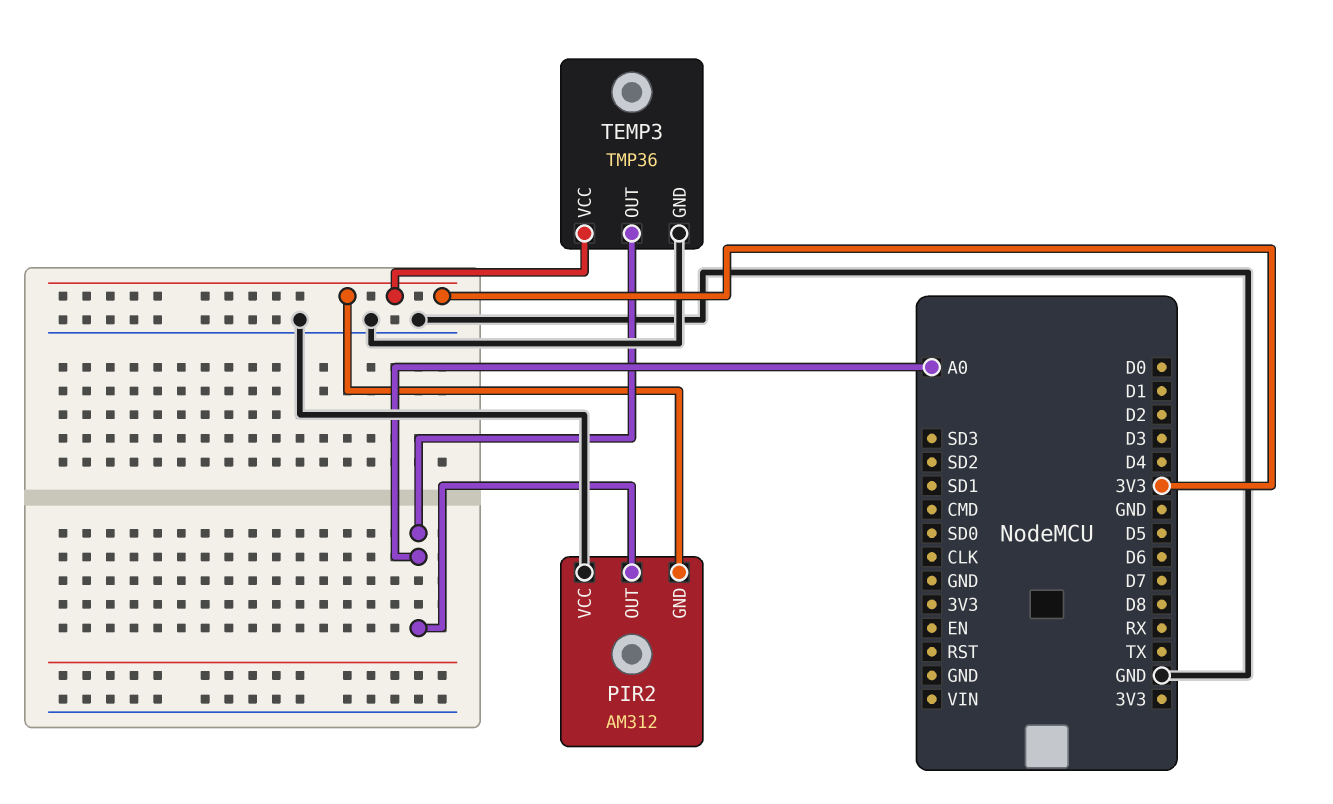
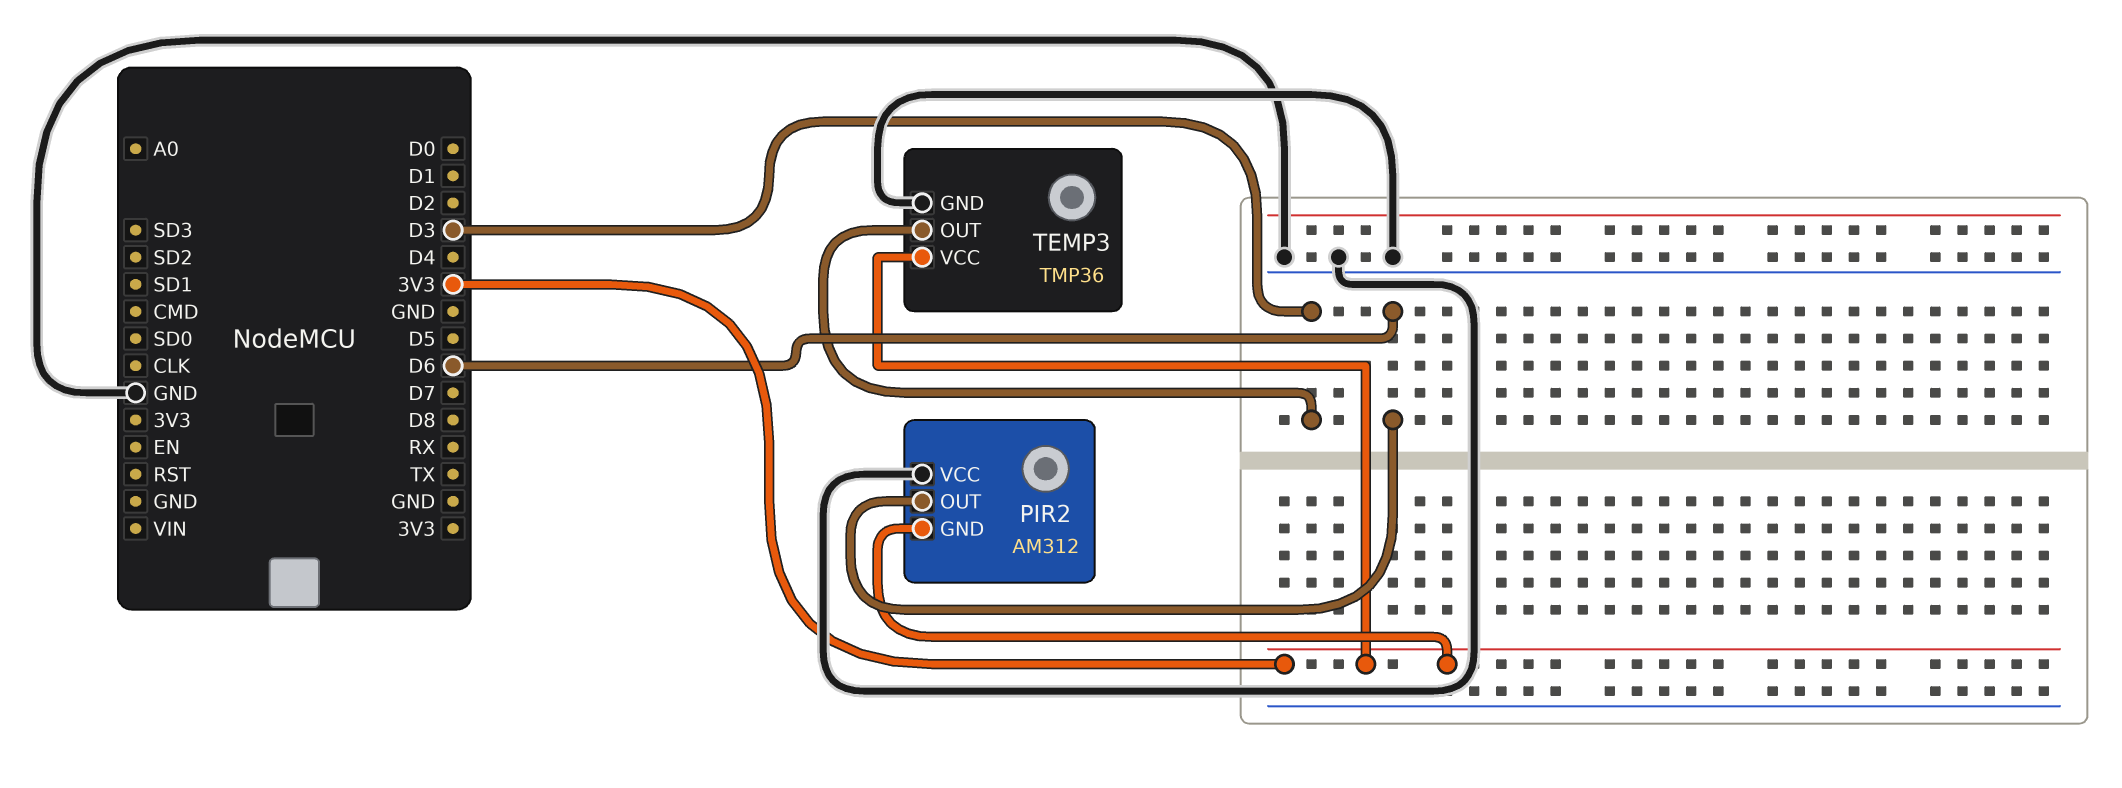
PIR2 pin OUT: A0 -> D6
TEMP3 pin OUT: A0 -> D3

